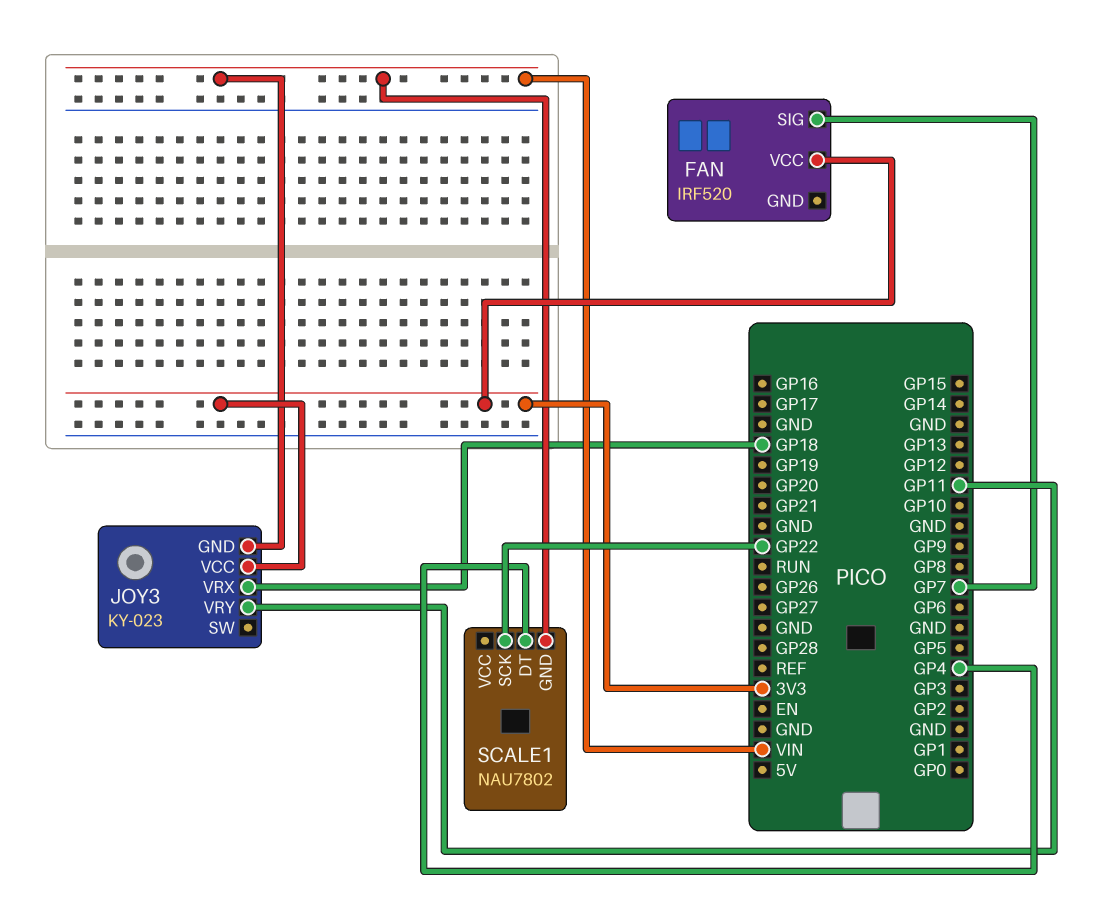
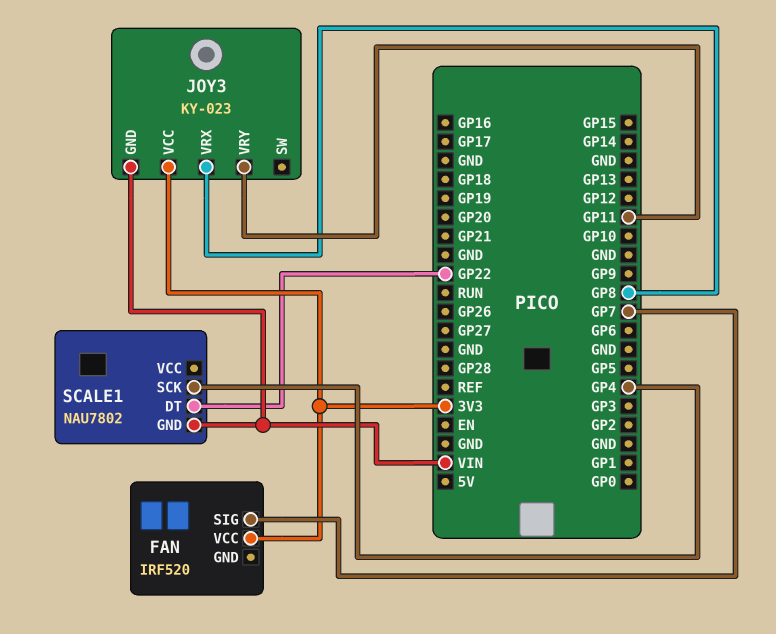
JOY3 pin VRX: GP18 -> GP8
SCALE1 pin DT: GP4 -> GP22
SCALE1 pin SCK: GP22 -> GP4

